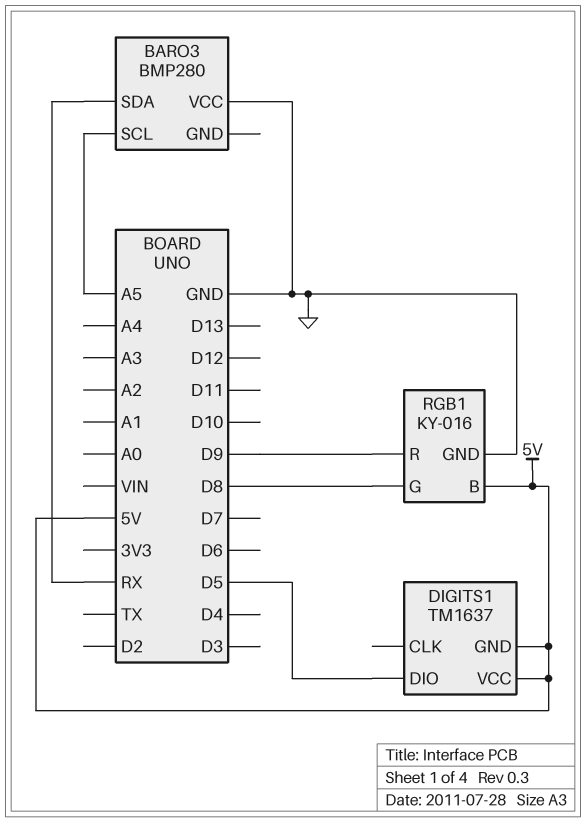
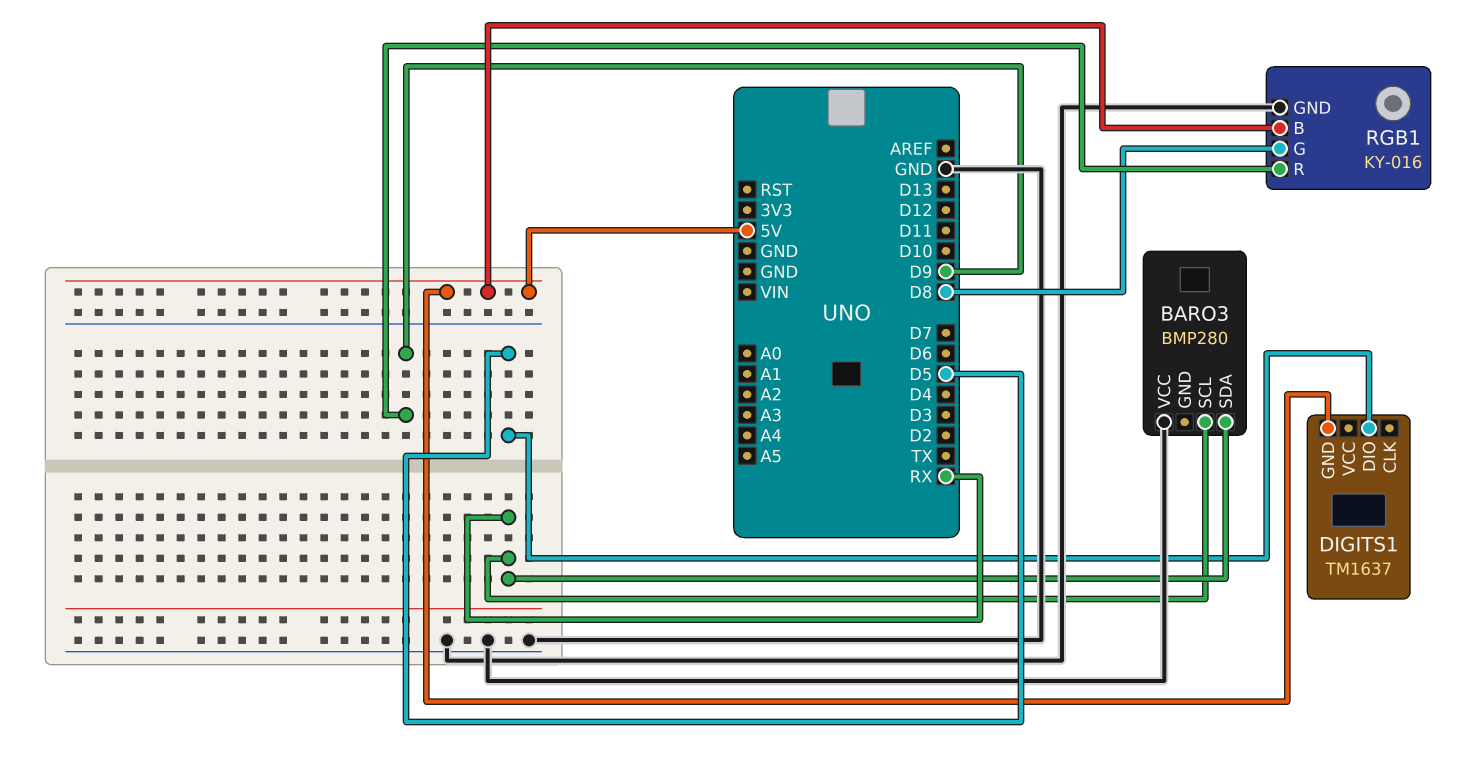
BARO3 pin SCL: A5 -> RX
DIGITS1 pin VCC: 5V -> none

